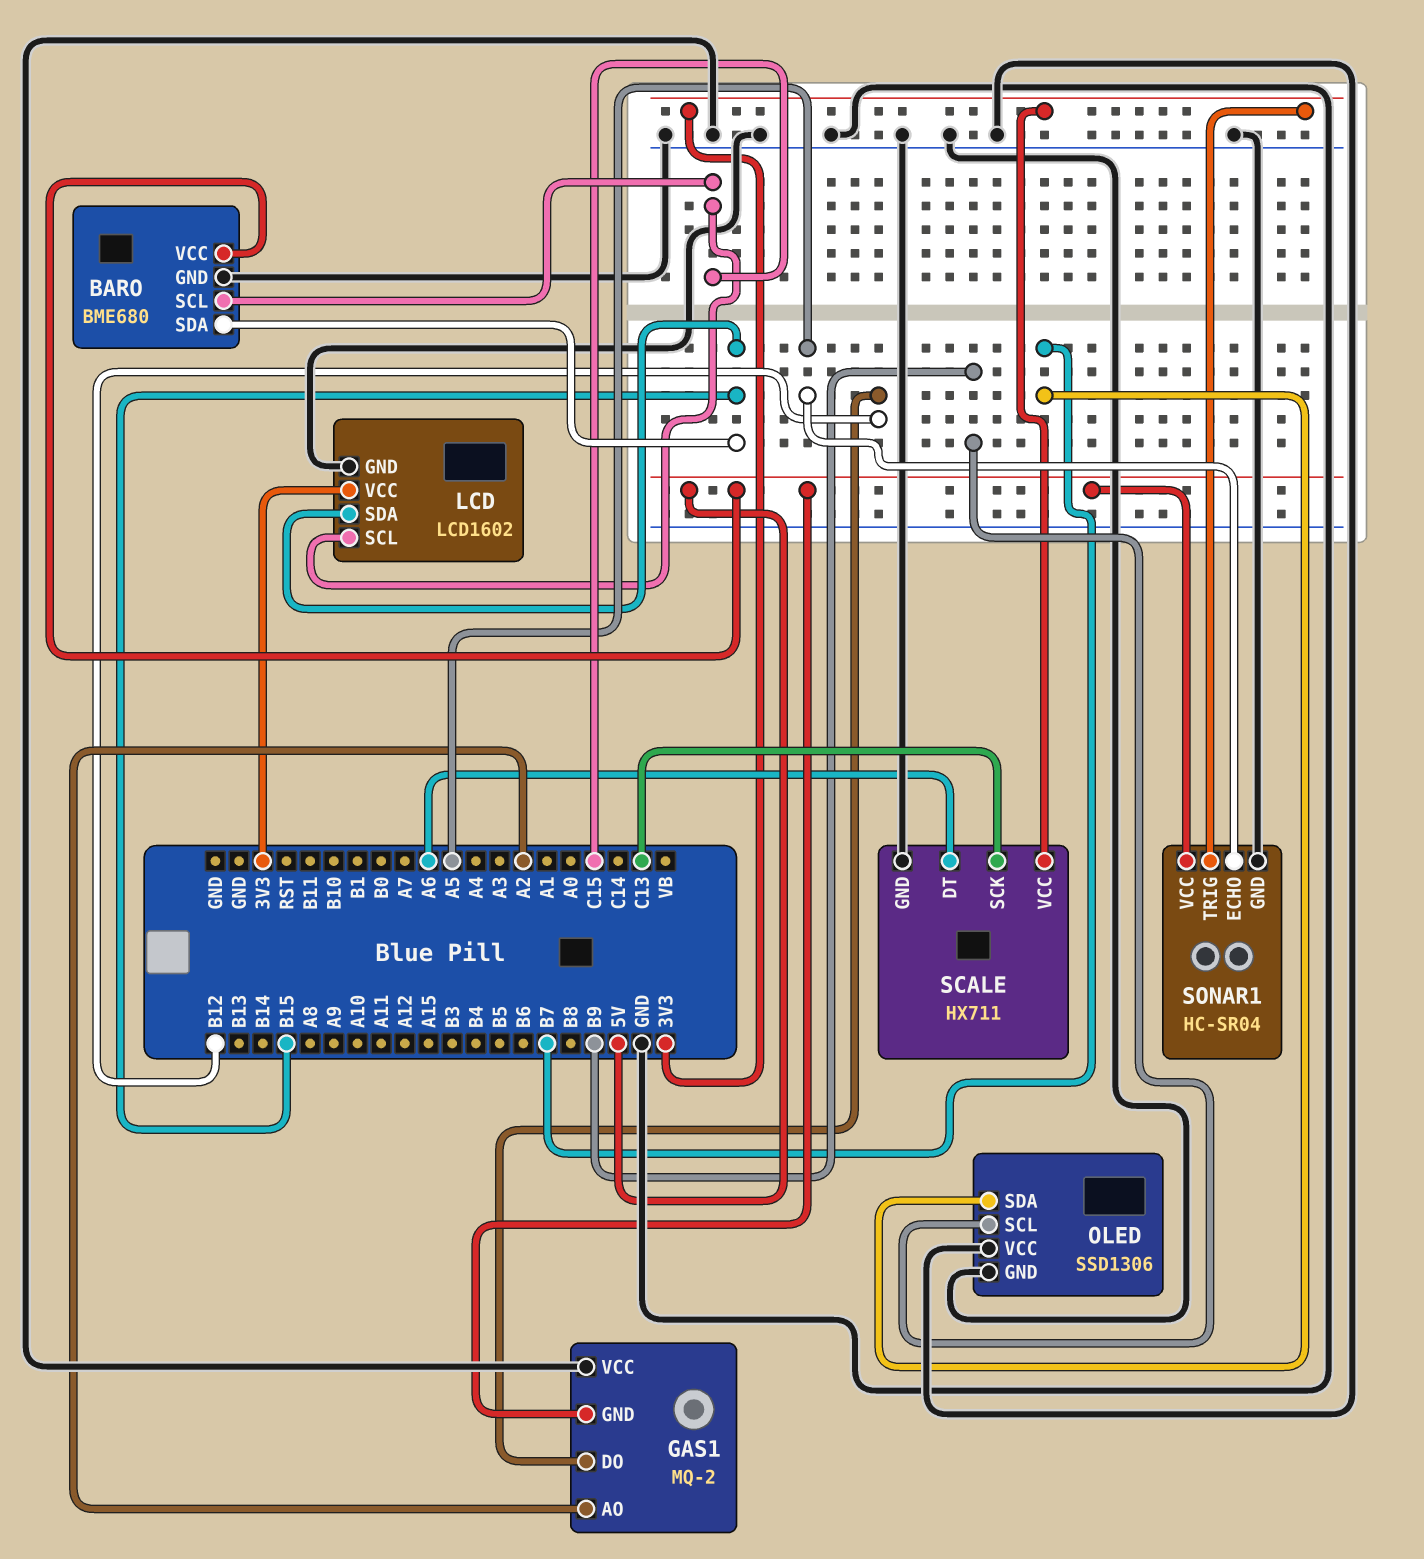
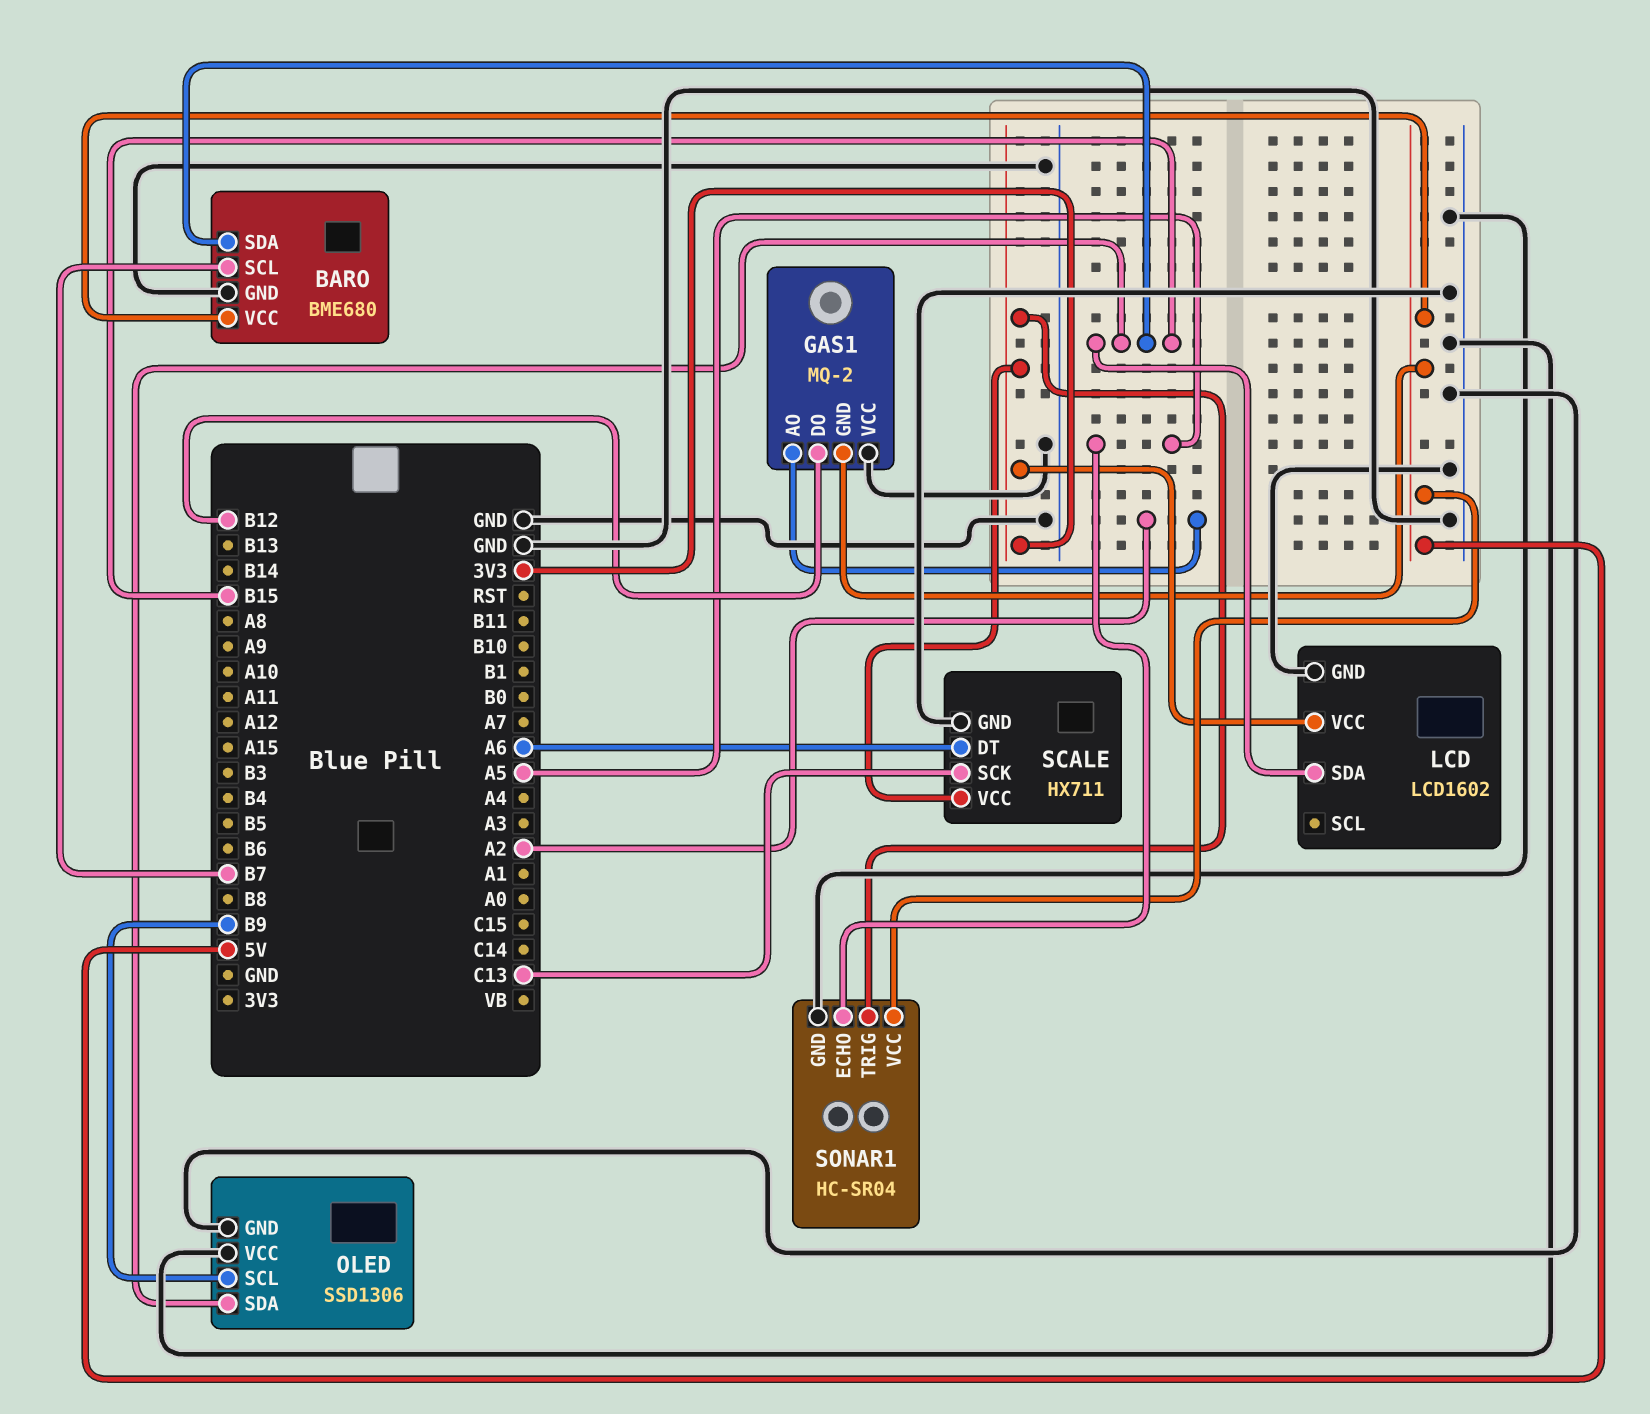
BARO pin SCL: C15 -> B7
LCD pin SCL: C15 -> none
OLED pin SDA: B7 -> B15

